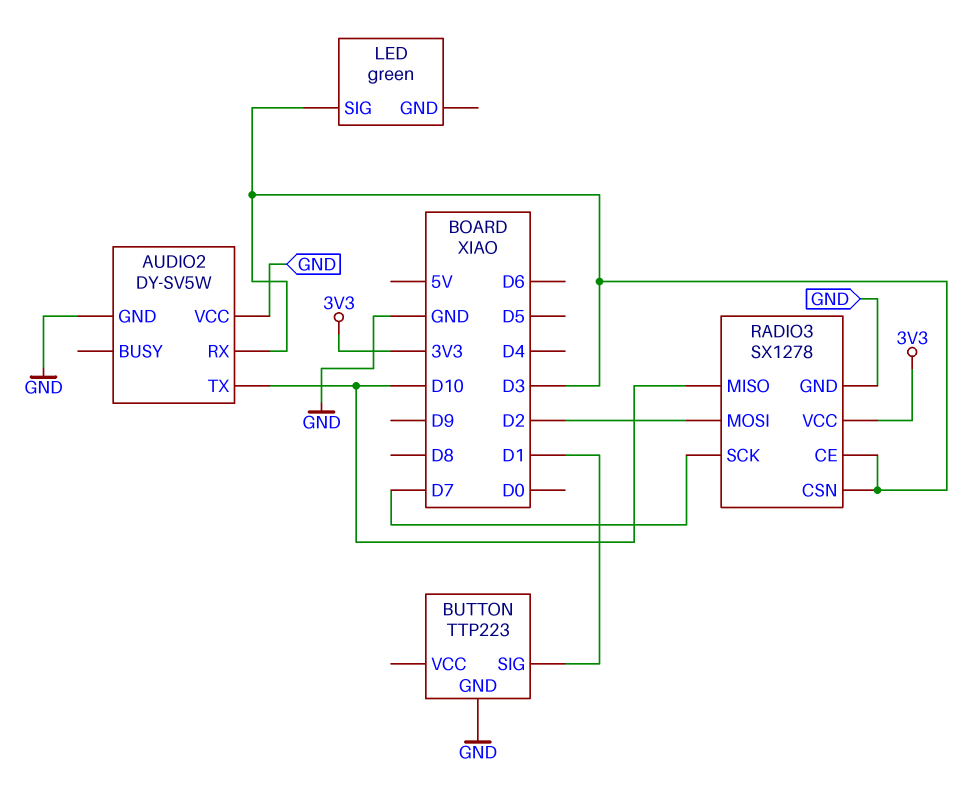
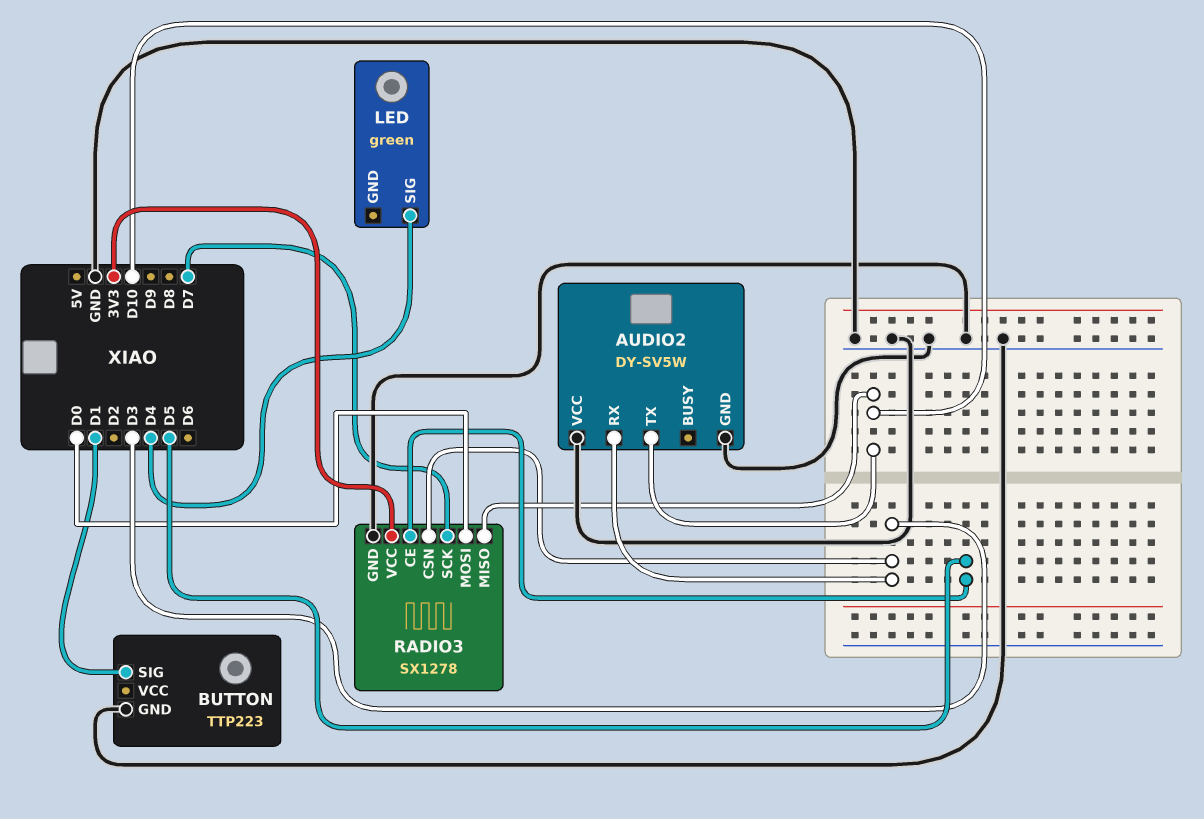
LED pin SIG: D3 -> D4
RADIO3 pin CE: D3 -> D5
RADIO3 pin MOSI: D2 -> D0

